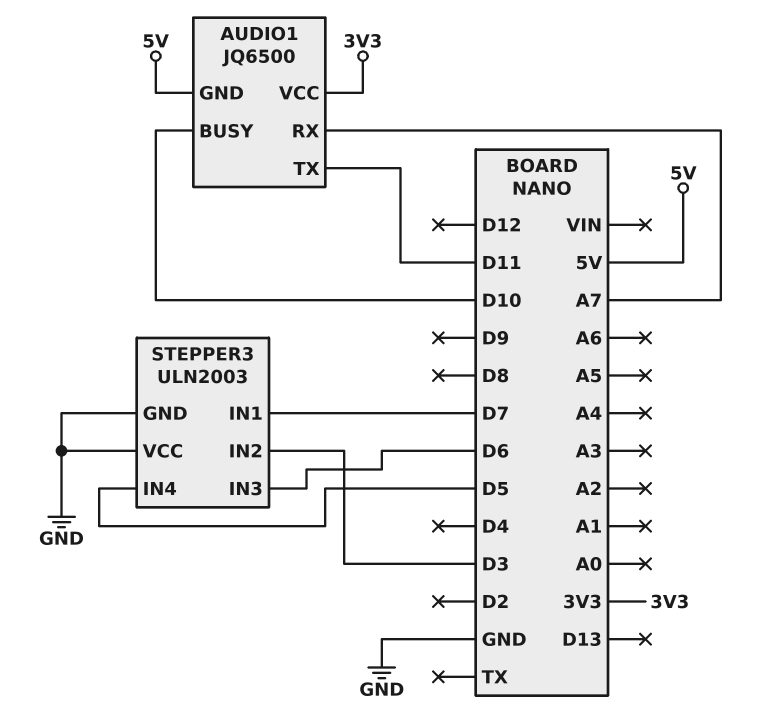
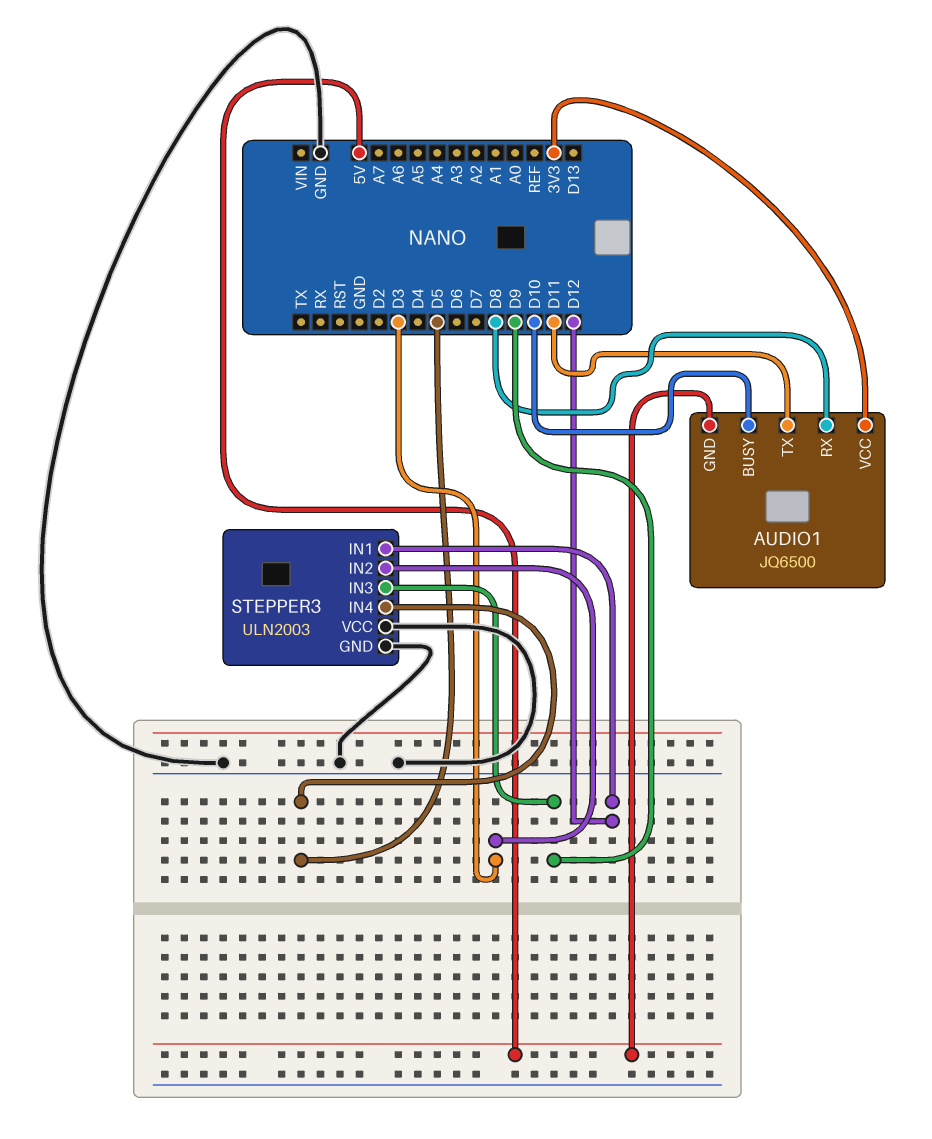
AUDIO1 pin RX: A7 -> D8
STEPPER3 pin IN1: D7 -> D12
STEPPER3 pin IN3: D6 -> D9

